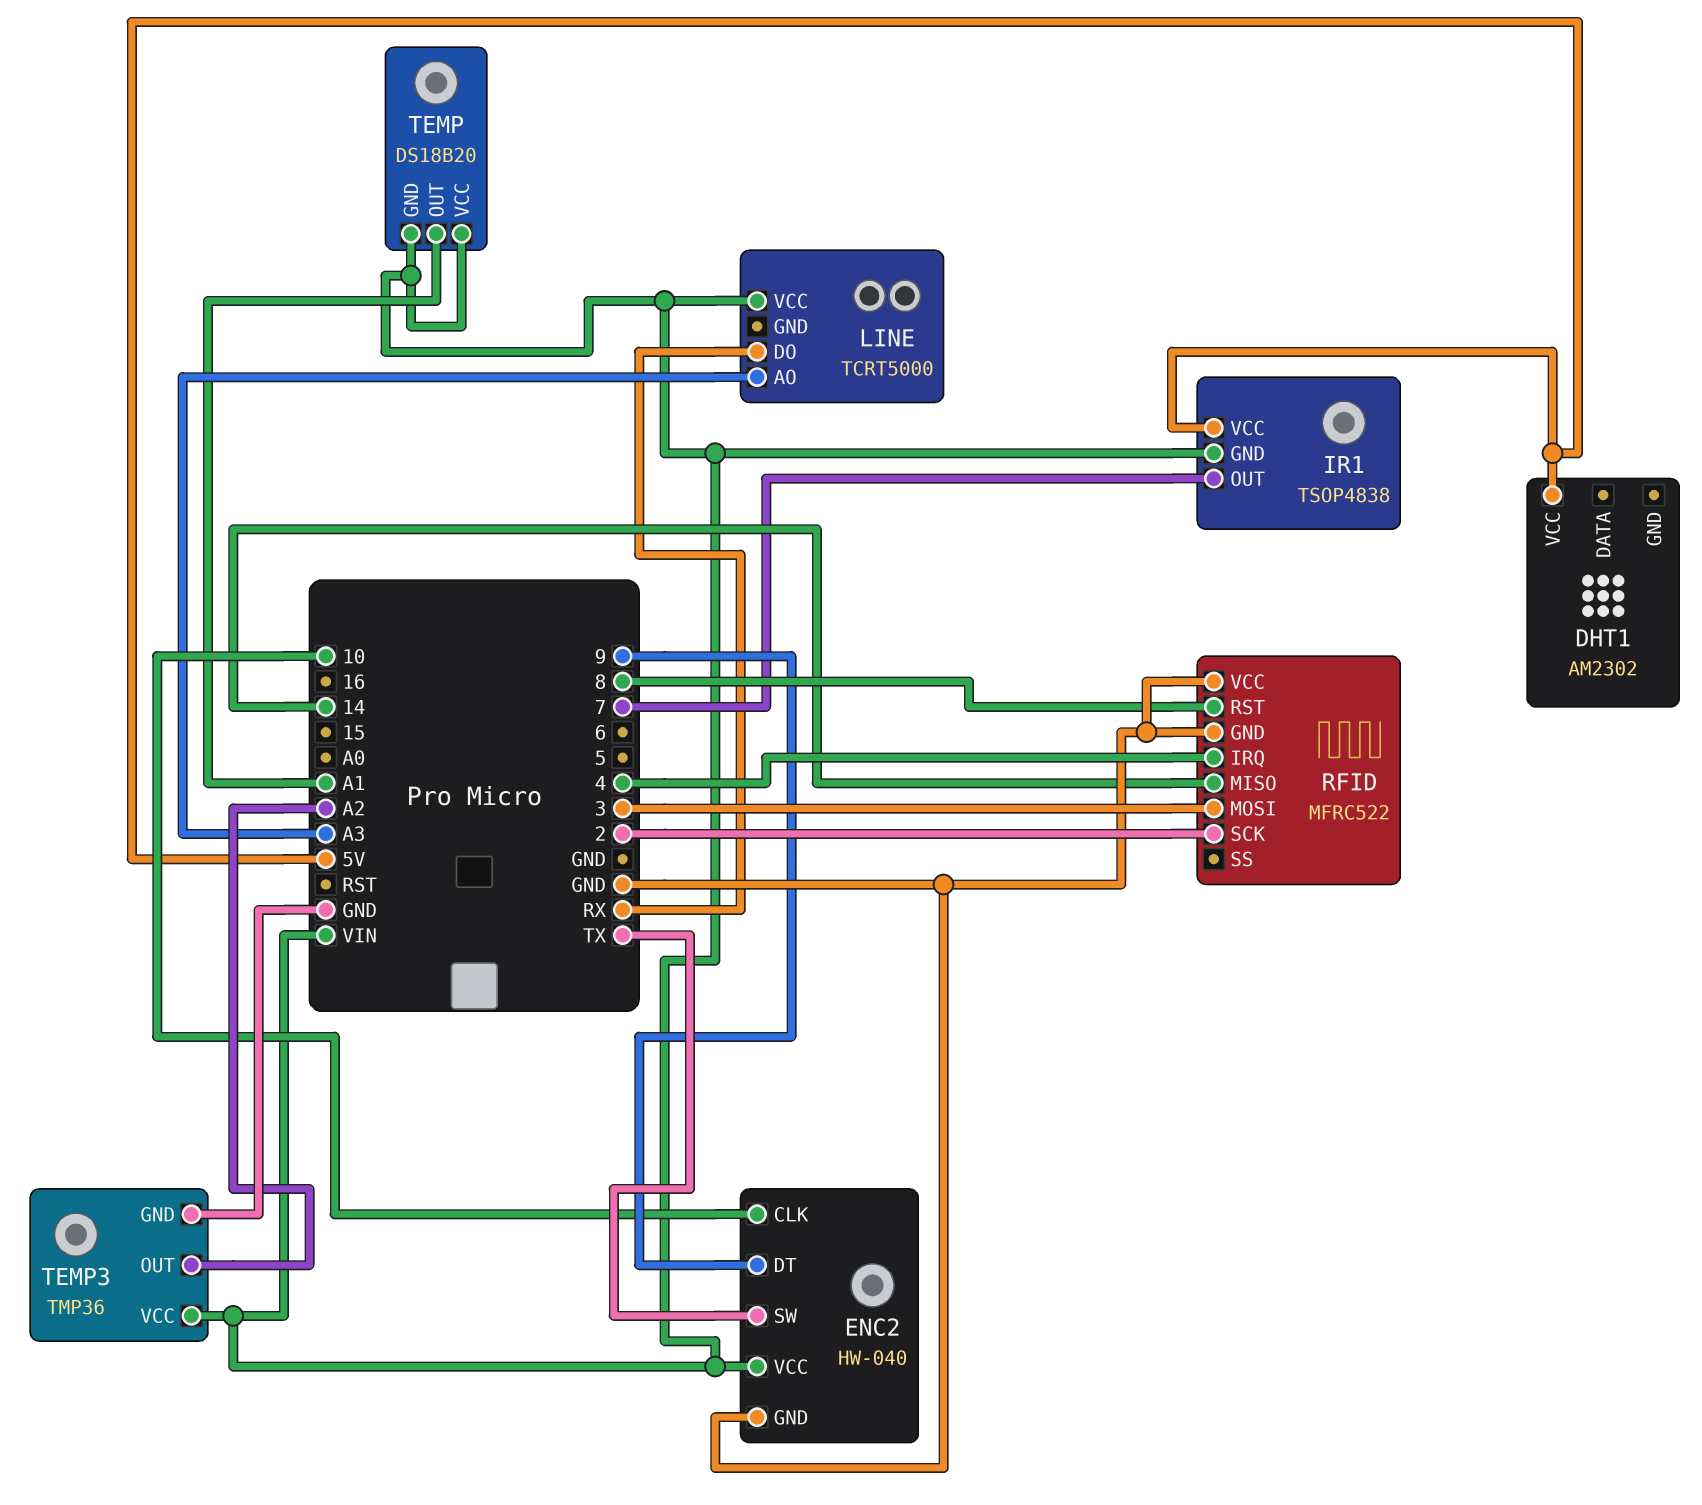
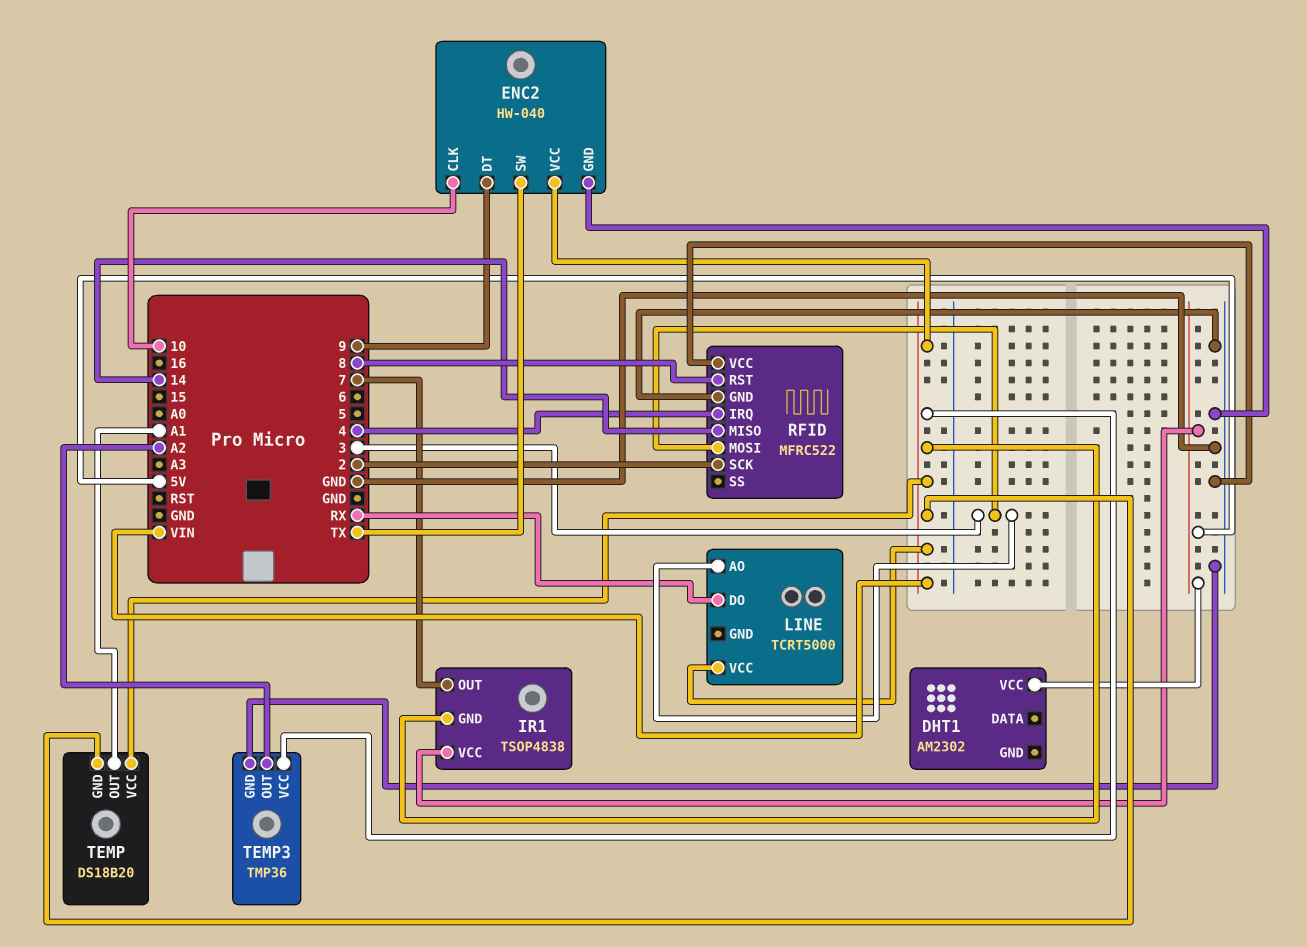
LINE pin AO: A3 -> 3

